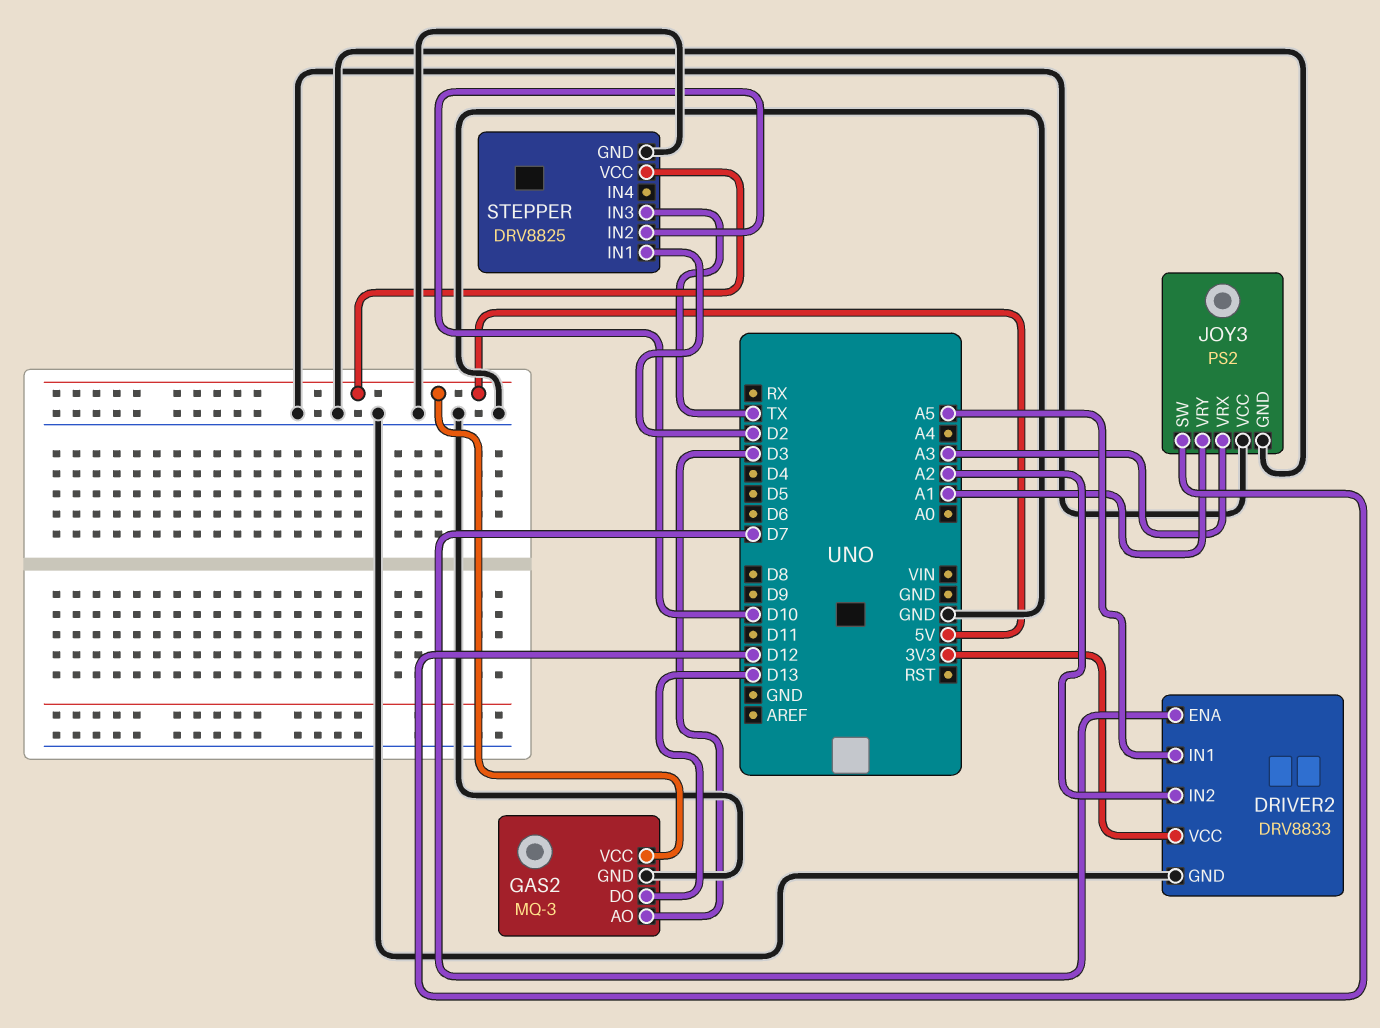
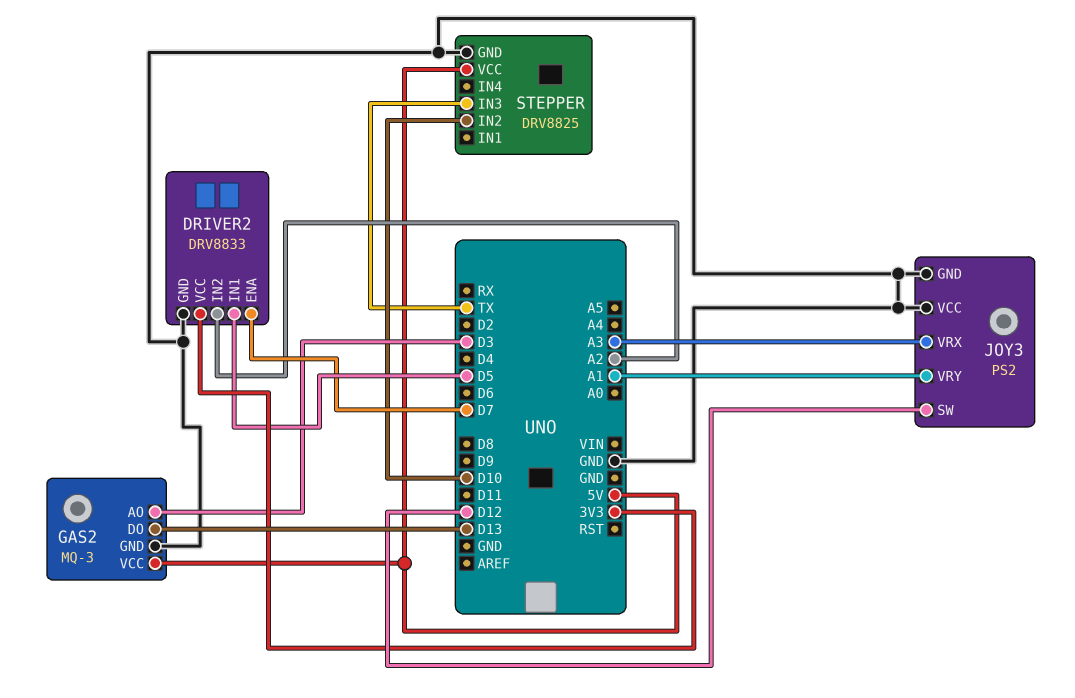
DRIVER2 pin IN1: A5 -> D5
STEPPER pin IN1: D2 -> none

